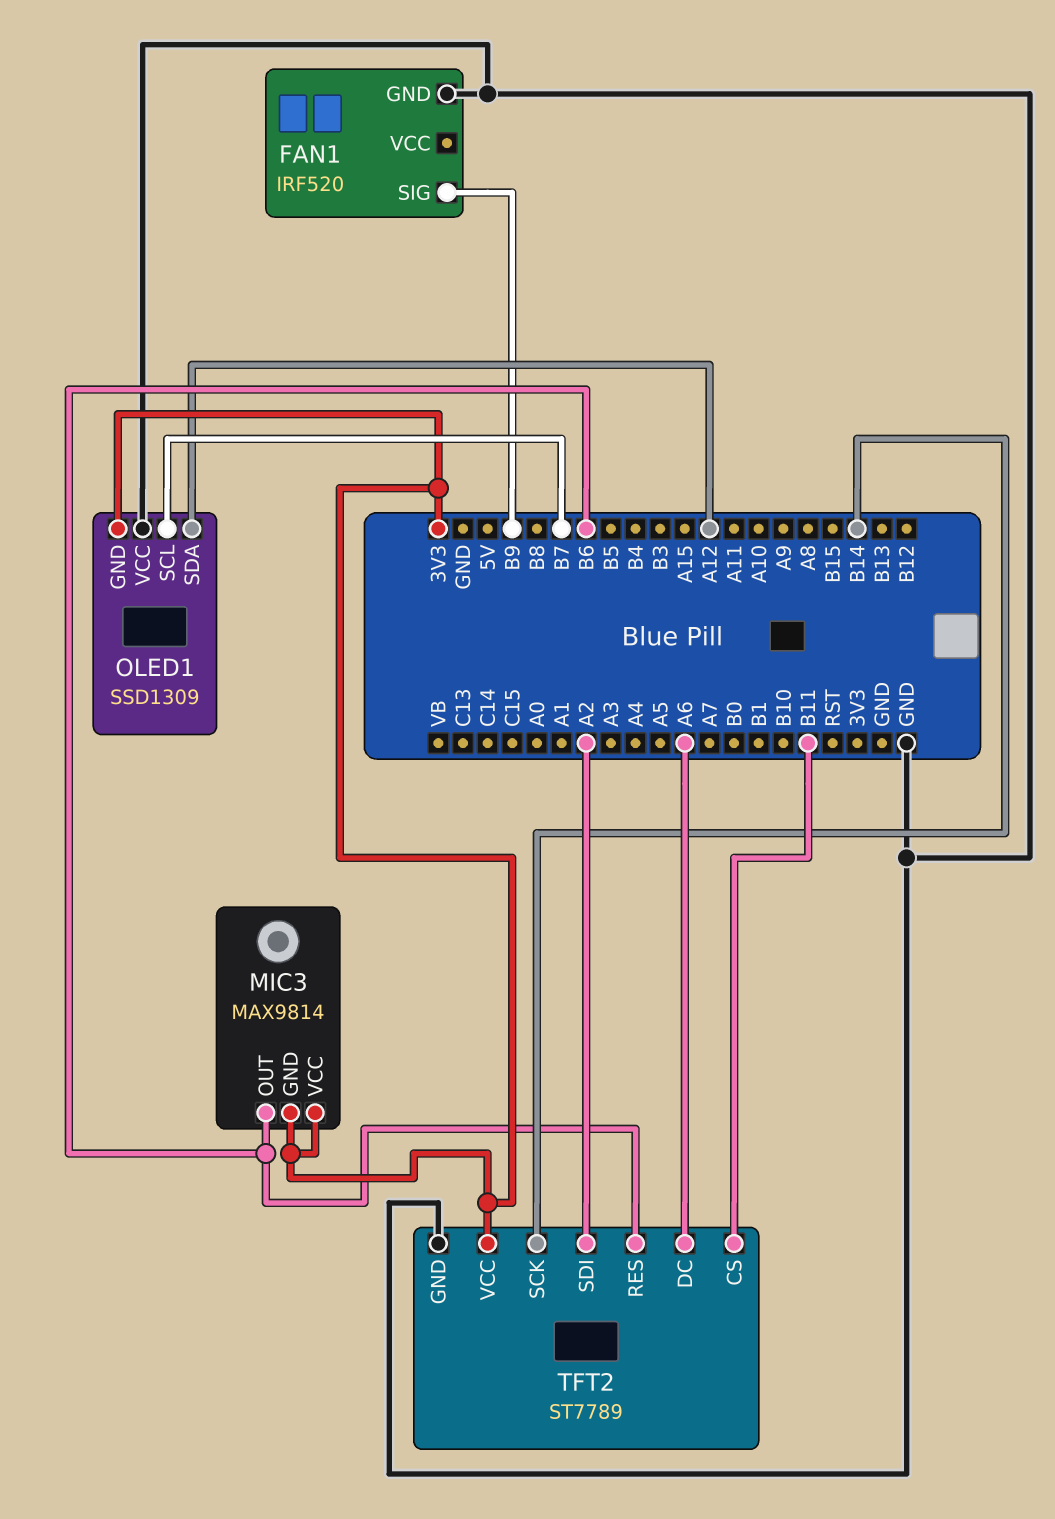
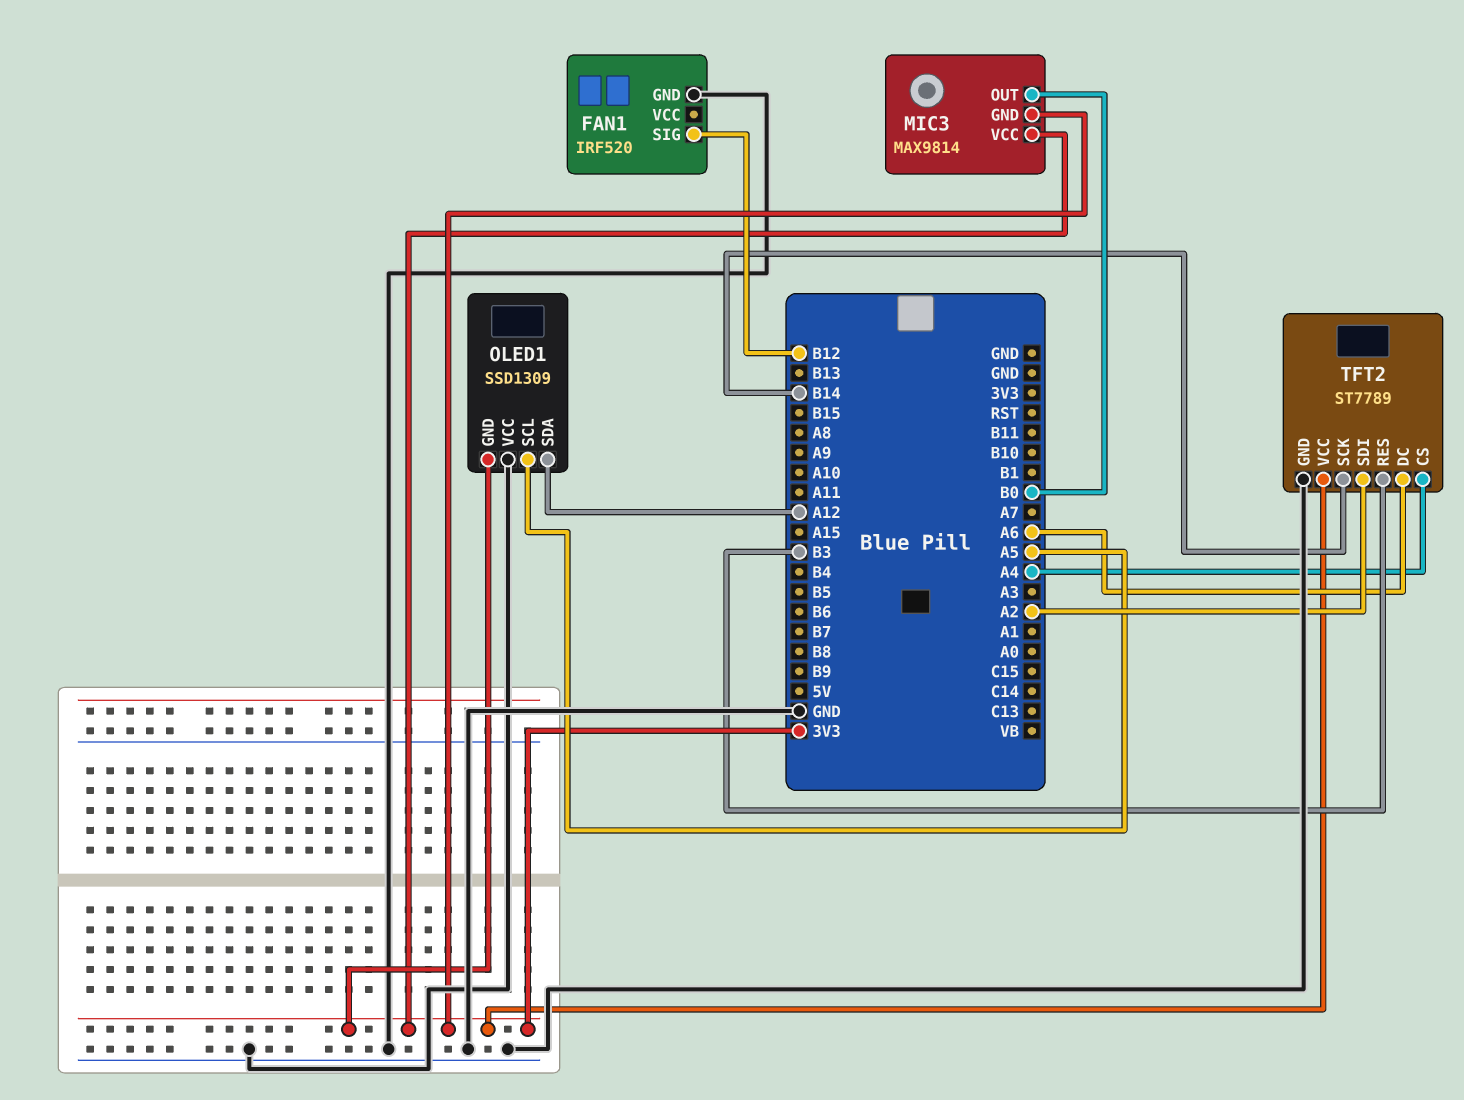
FAN1 pin SIG: B9 -> B12
MIC3 pin OUT: B6 -> B0
OLED1 pin SCL: B7 -> A5
TFT2 pin CS: B11 -> A4
TFT2 pin RES: B6 -> B3

